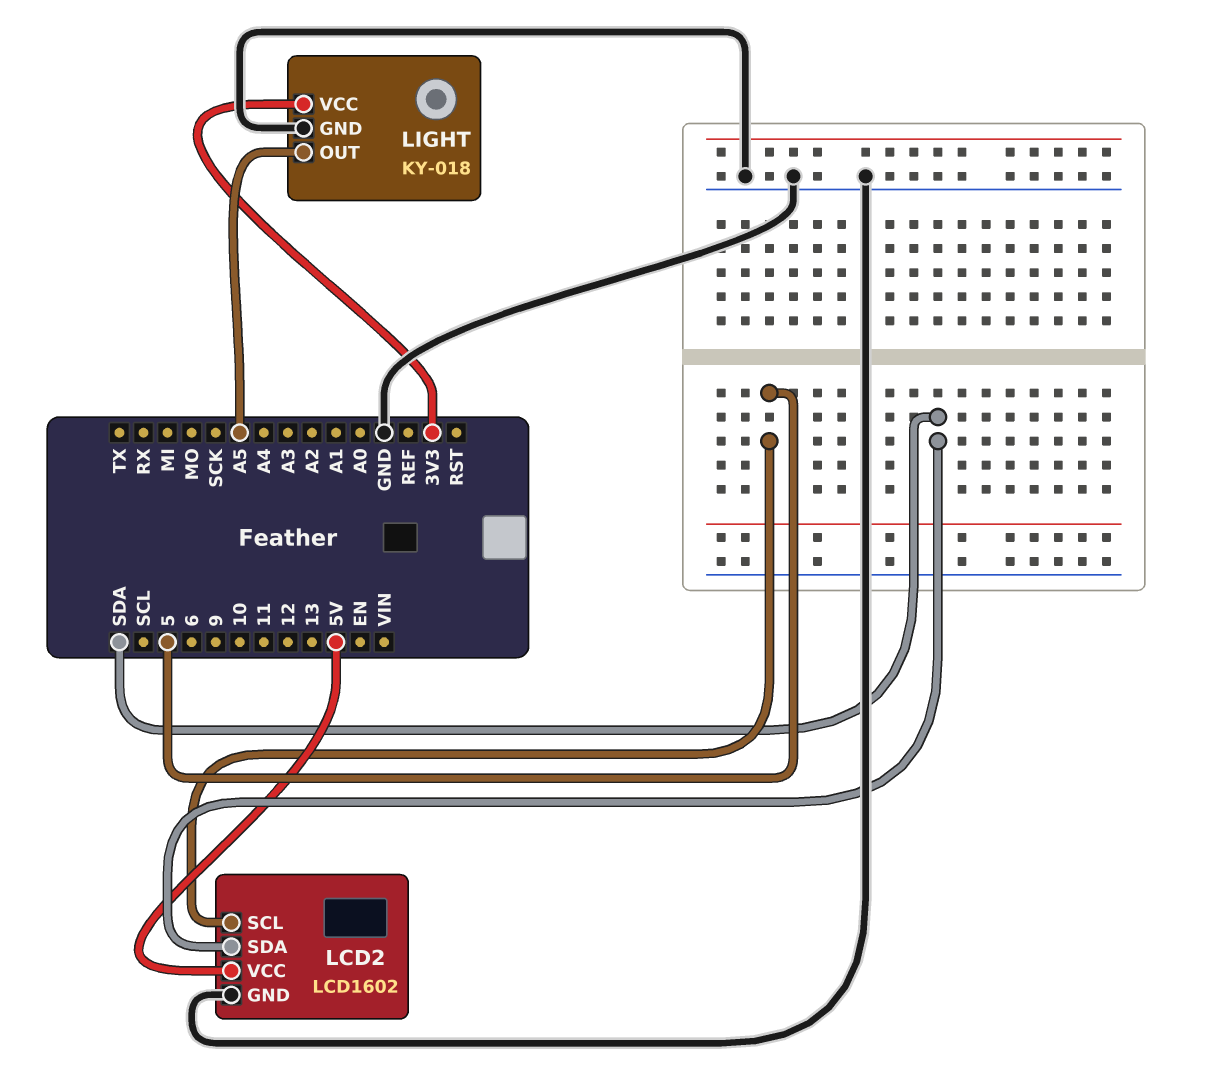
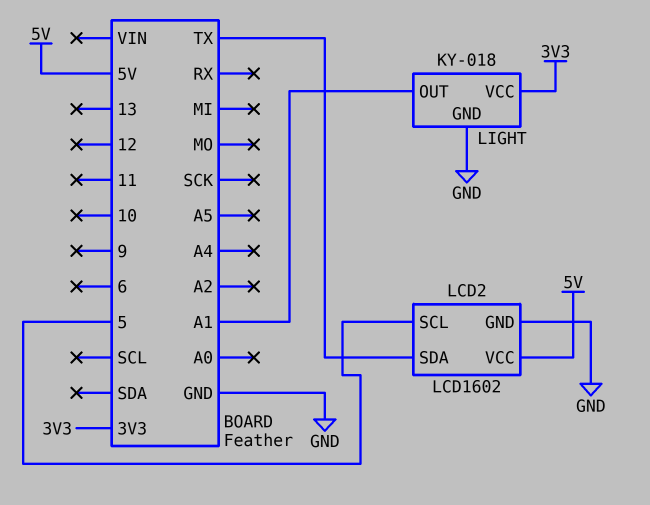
LCD2 pin SDA: SDA -> TX
LIGHT pin OUT: A5 -> A1

